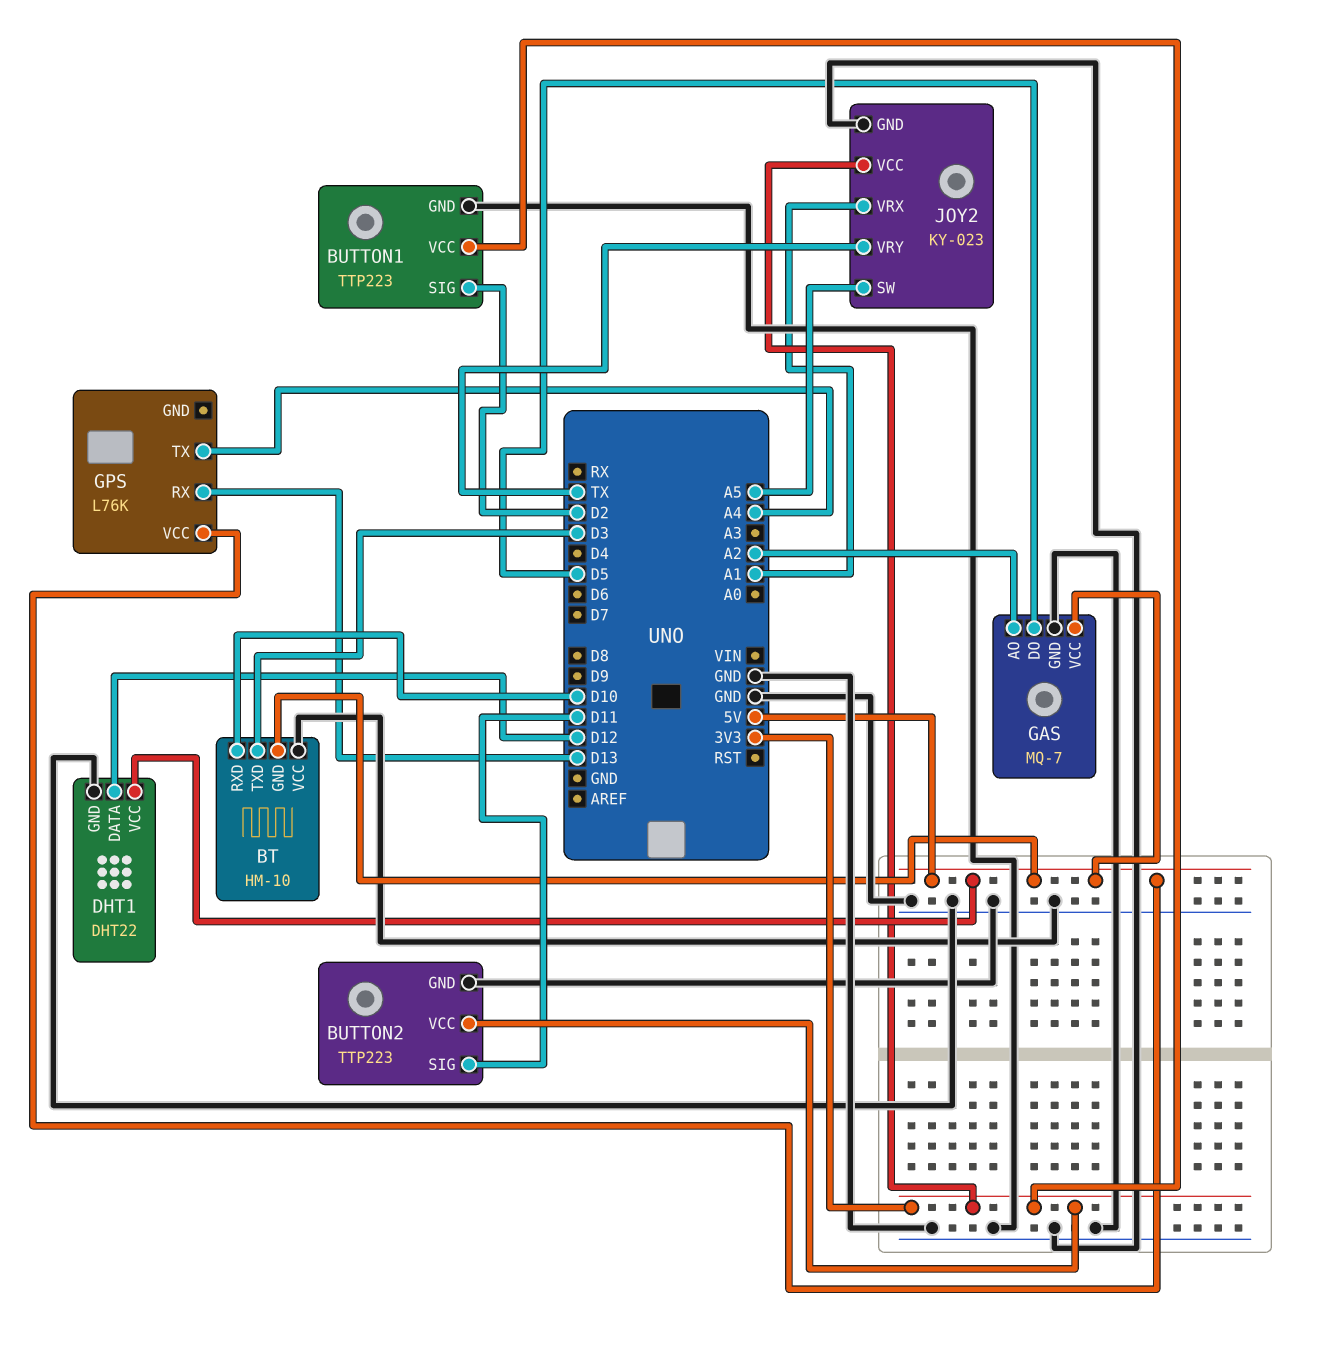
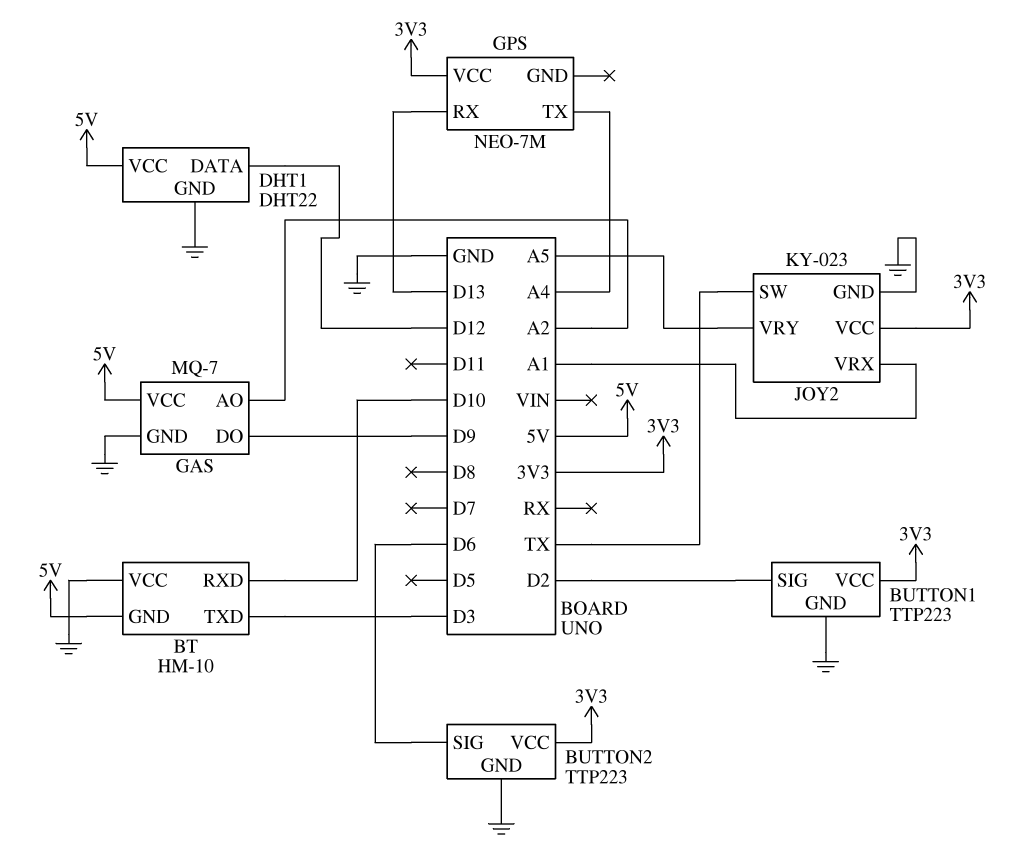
BUTTON2 pin SIG: D11 -> D6
GAS pin DO: D5 -> D9
GPS: L76K -> NEO-7M
GPS pin VCC: 5V -> 3V3
JOY2 pin SW: A5 -> TX
JOY2 pin VRY: TX -> A5

